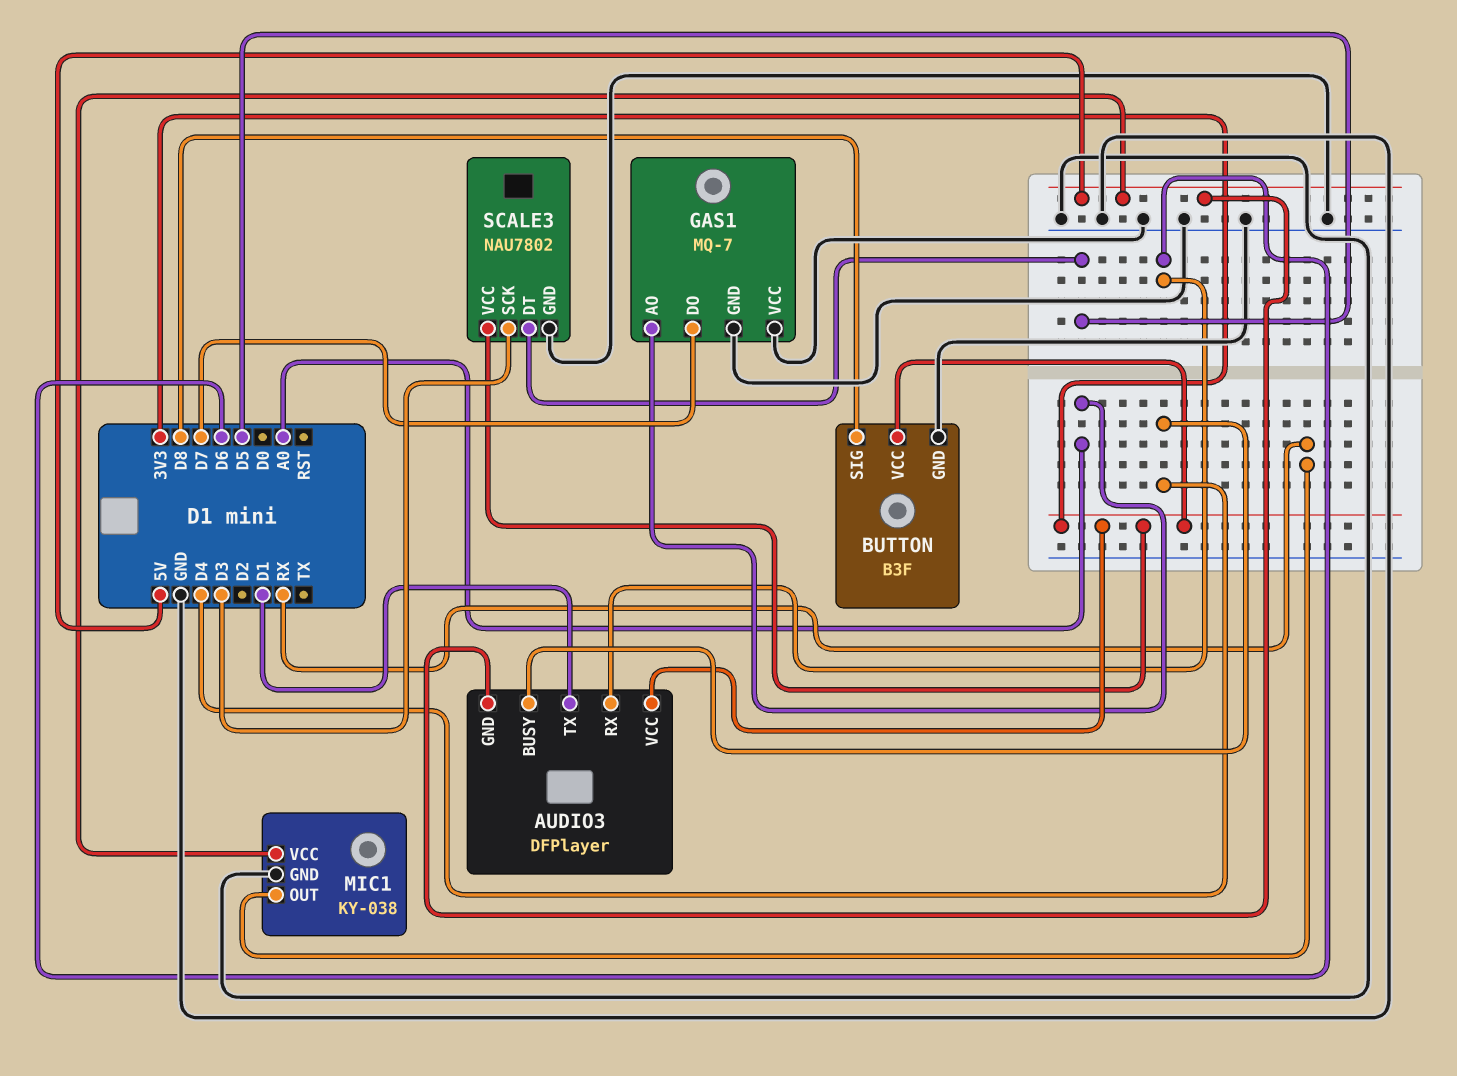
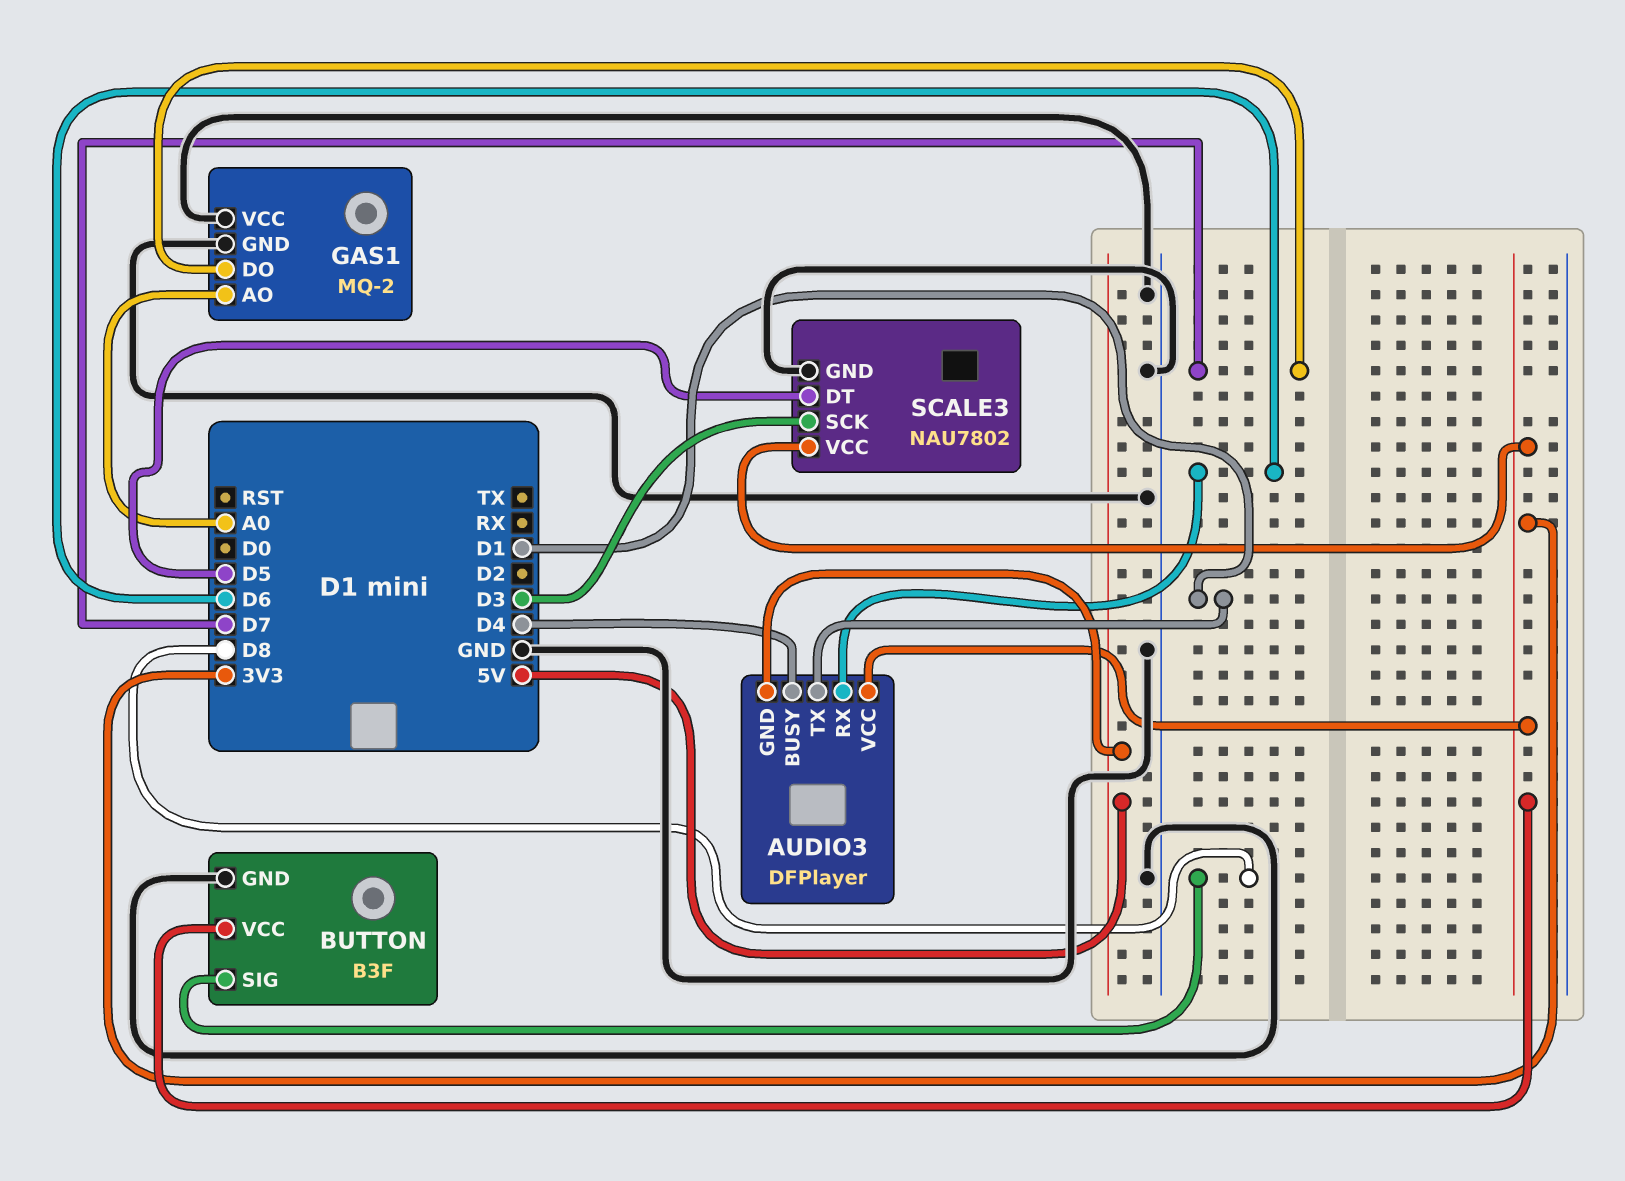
GAS1: MQ-7 -> MQ-2
MIC1: KY-038 -> none
MIC1 pin GND: GND -> none
MIC1 pin OUT: RX -> none
MIC1 pin VCC: 5V -> none

